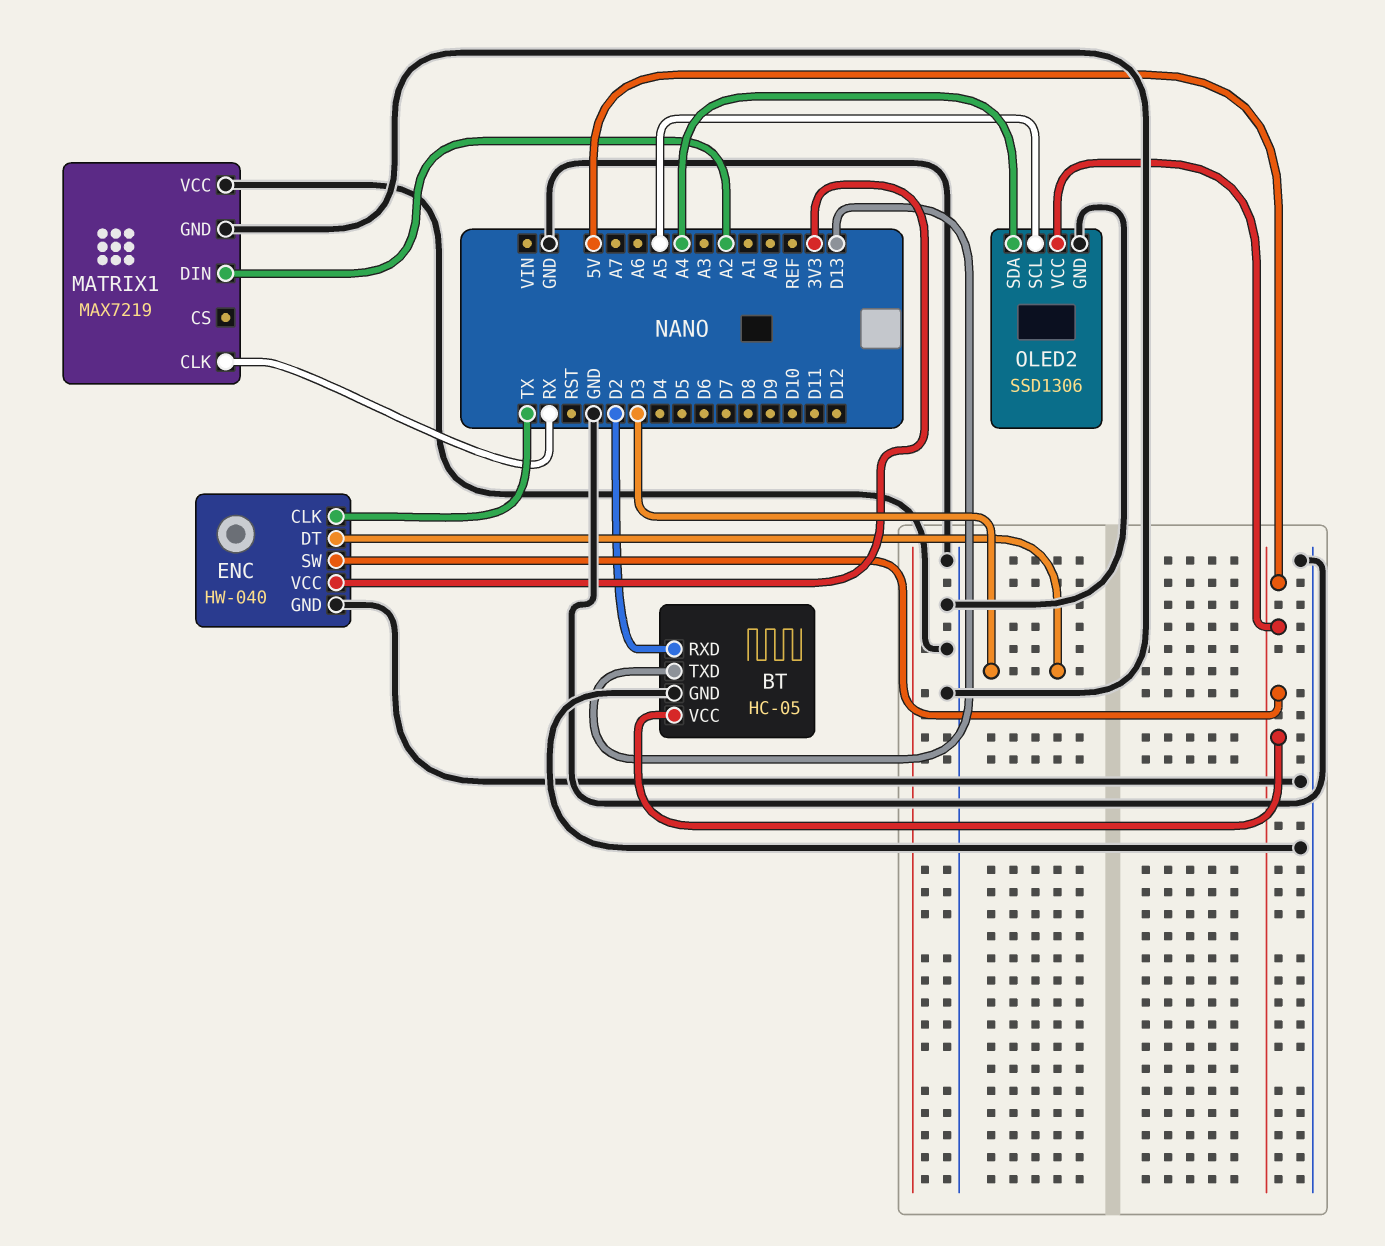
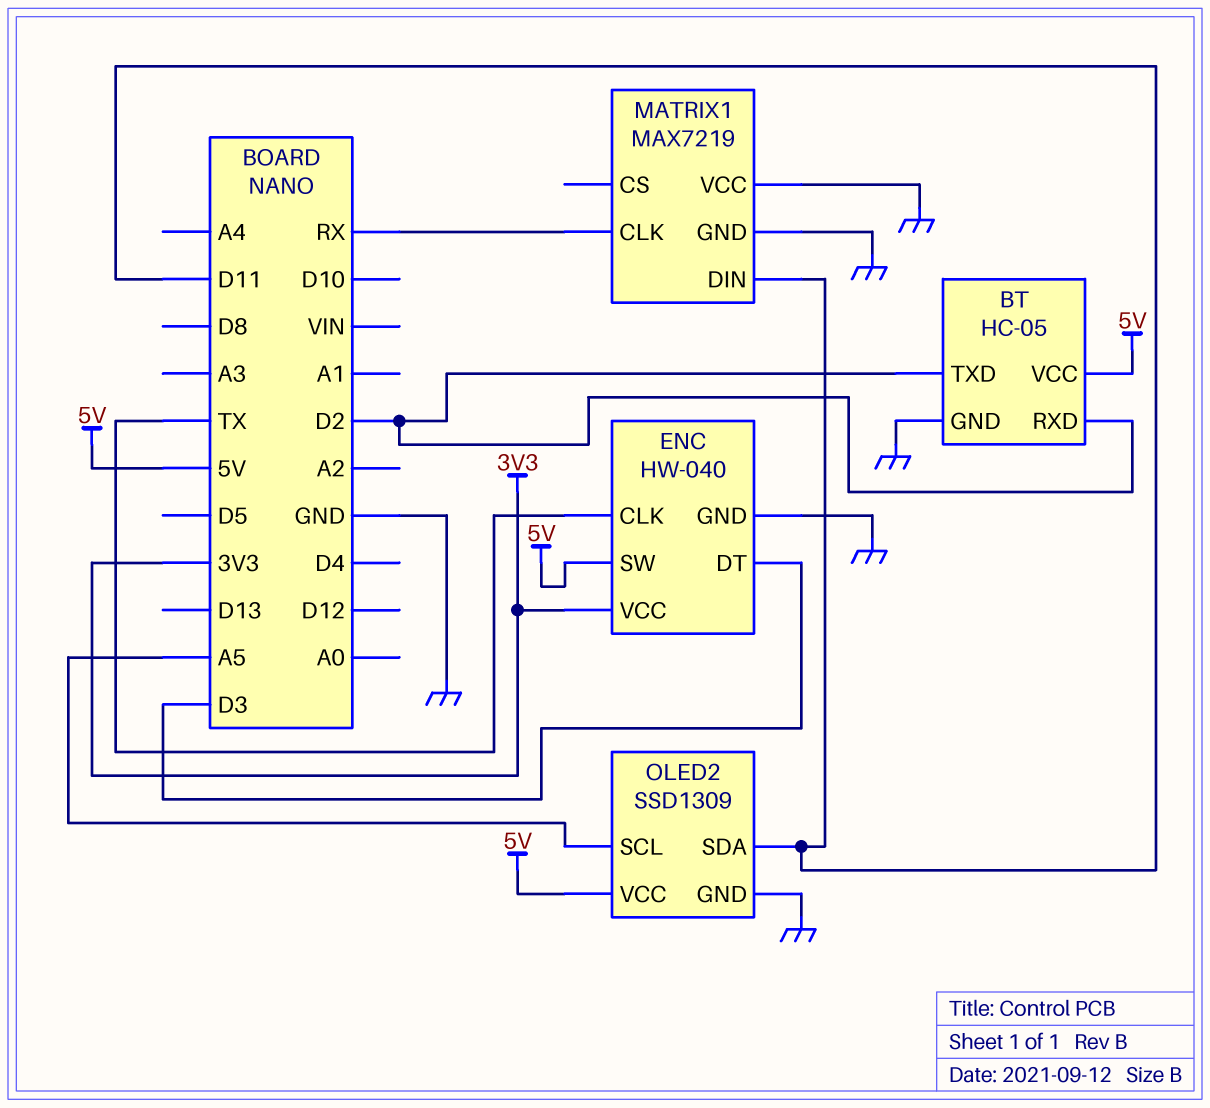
BT pin TXD: D13 -> D2
MATRIX1 pin DIN: A2 -> D11
OLED2: SSD1306 -> SSD1309
OLED2 pin SDA: A4 -> D11

